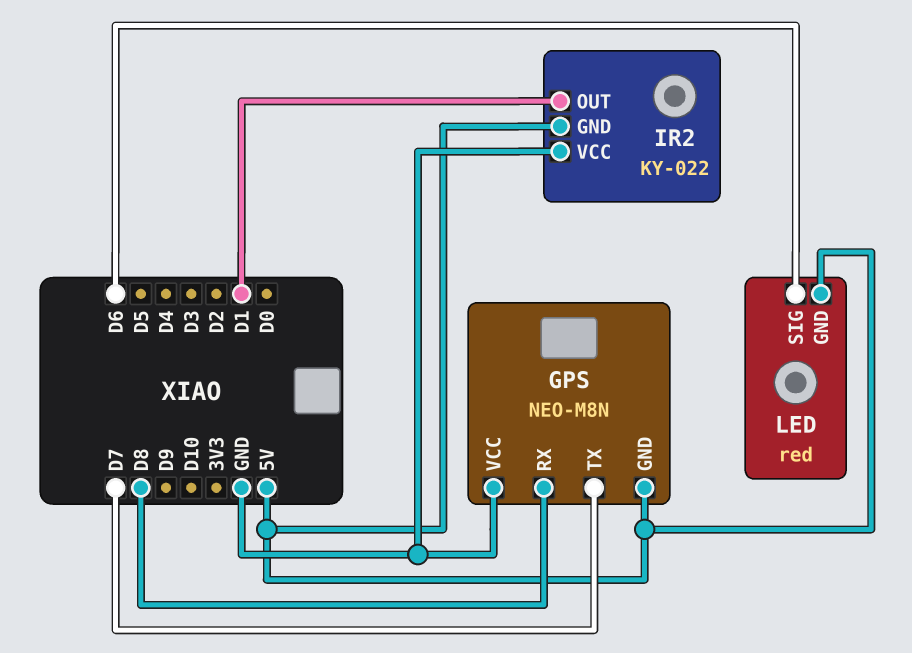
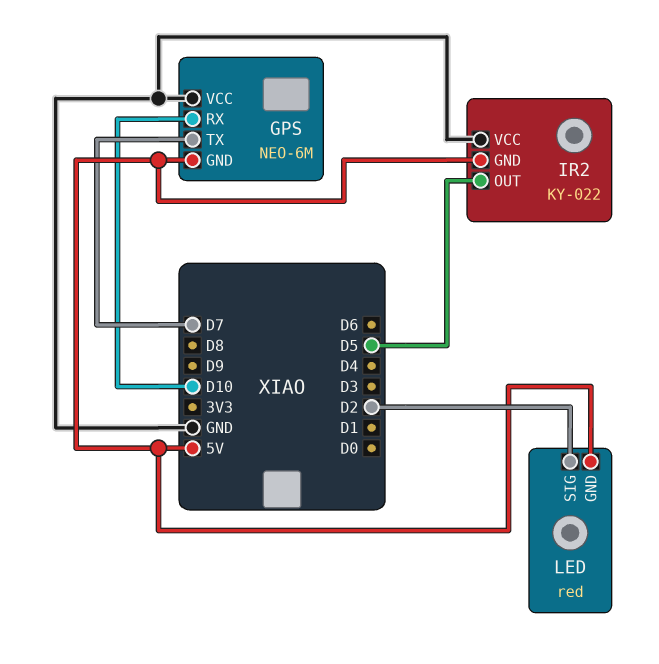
GPS: NEO-M8N -> NEO-6M
GPS pin RX: D8 -> D10
IR2 pin OUT: D1 -> D5
LED pin SIG: D6 -> D2

